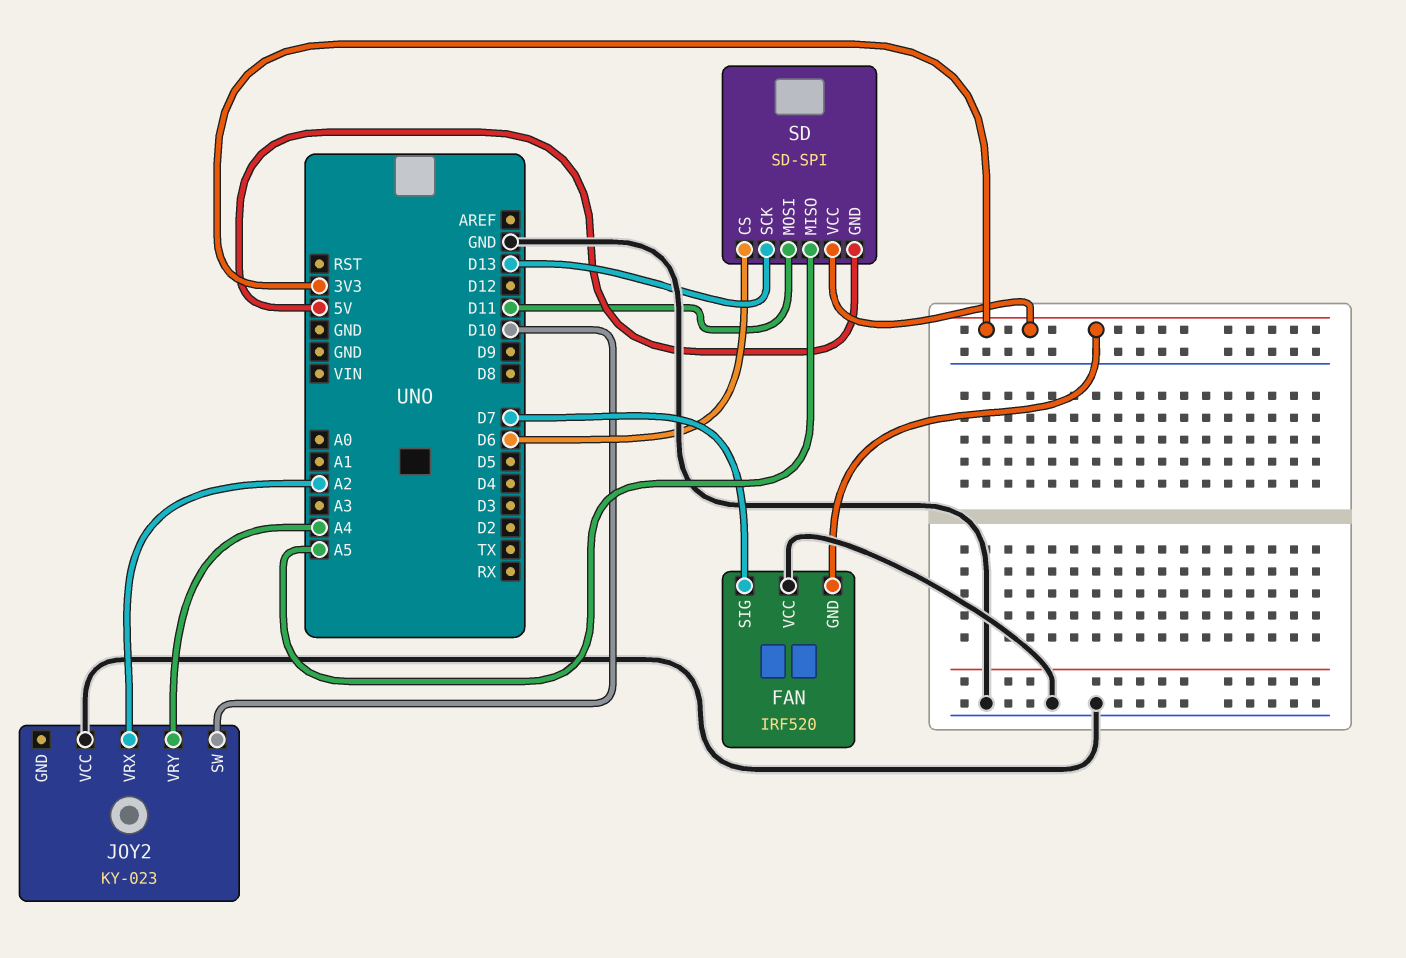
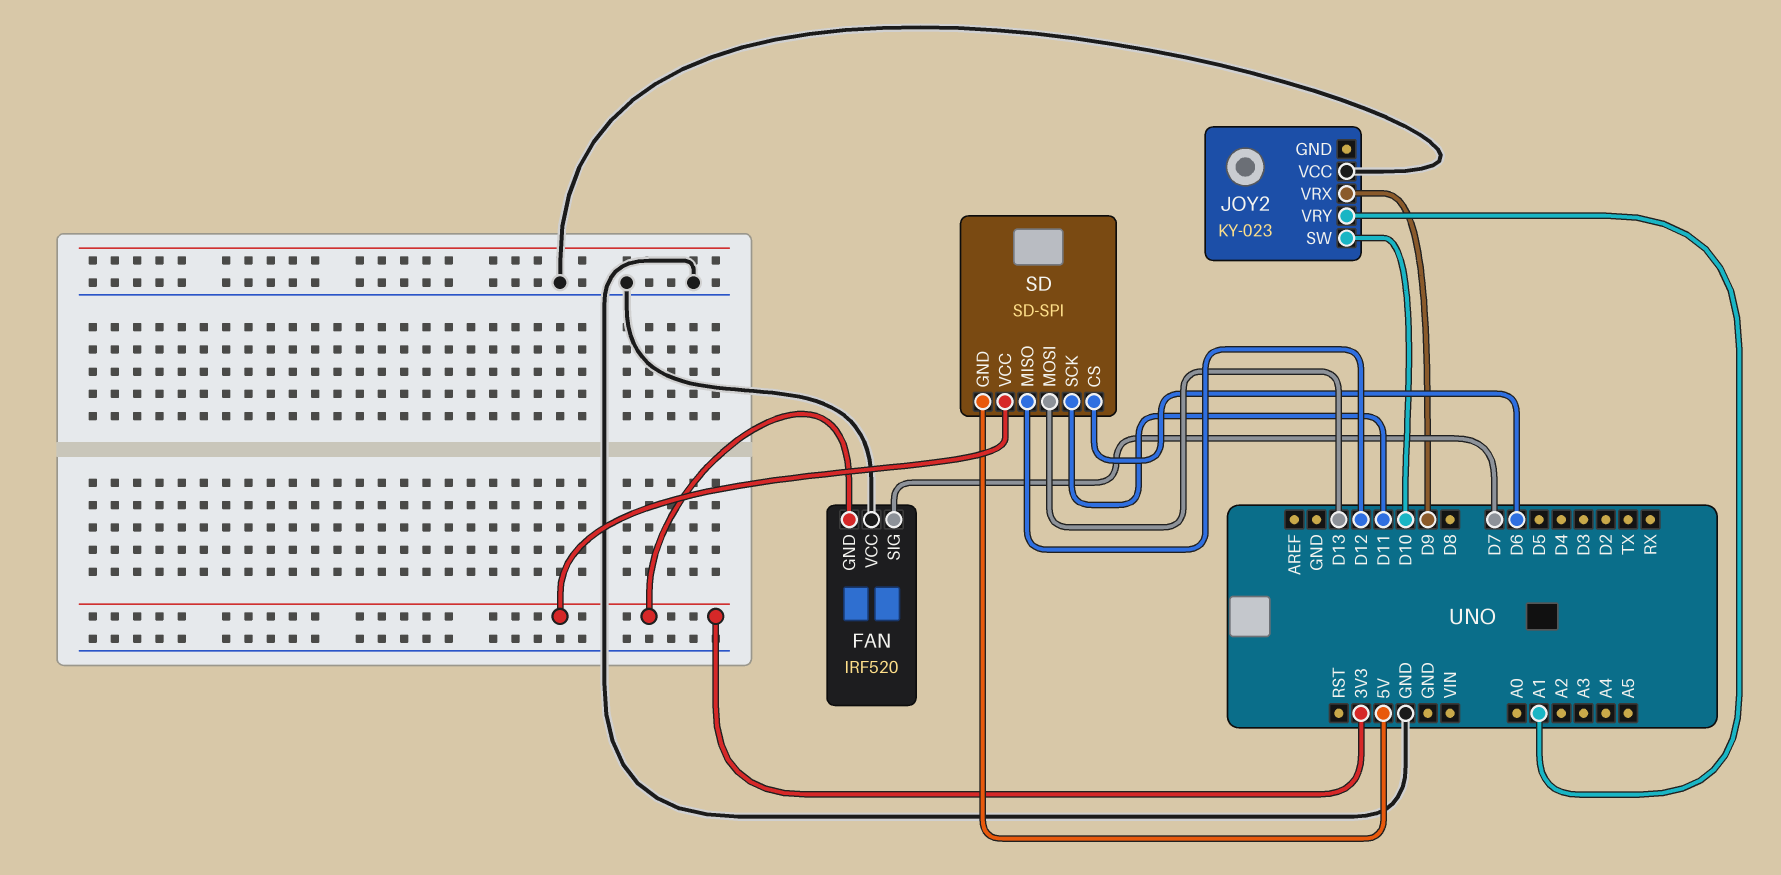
JOY2 pin VRX: A2 -> D9
JOY2 pin VRY: A4 -> A1
SD pin MISO: A5 -> D12
SD pin MOSI: D11 -> D13
SD pin SCK: D13 -> D11

